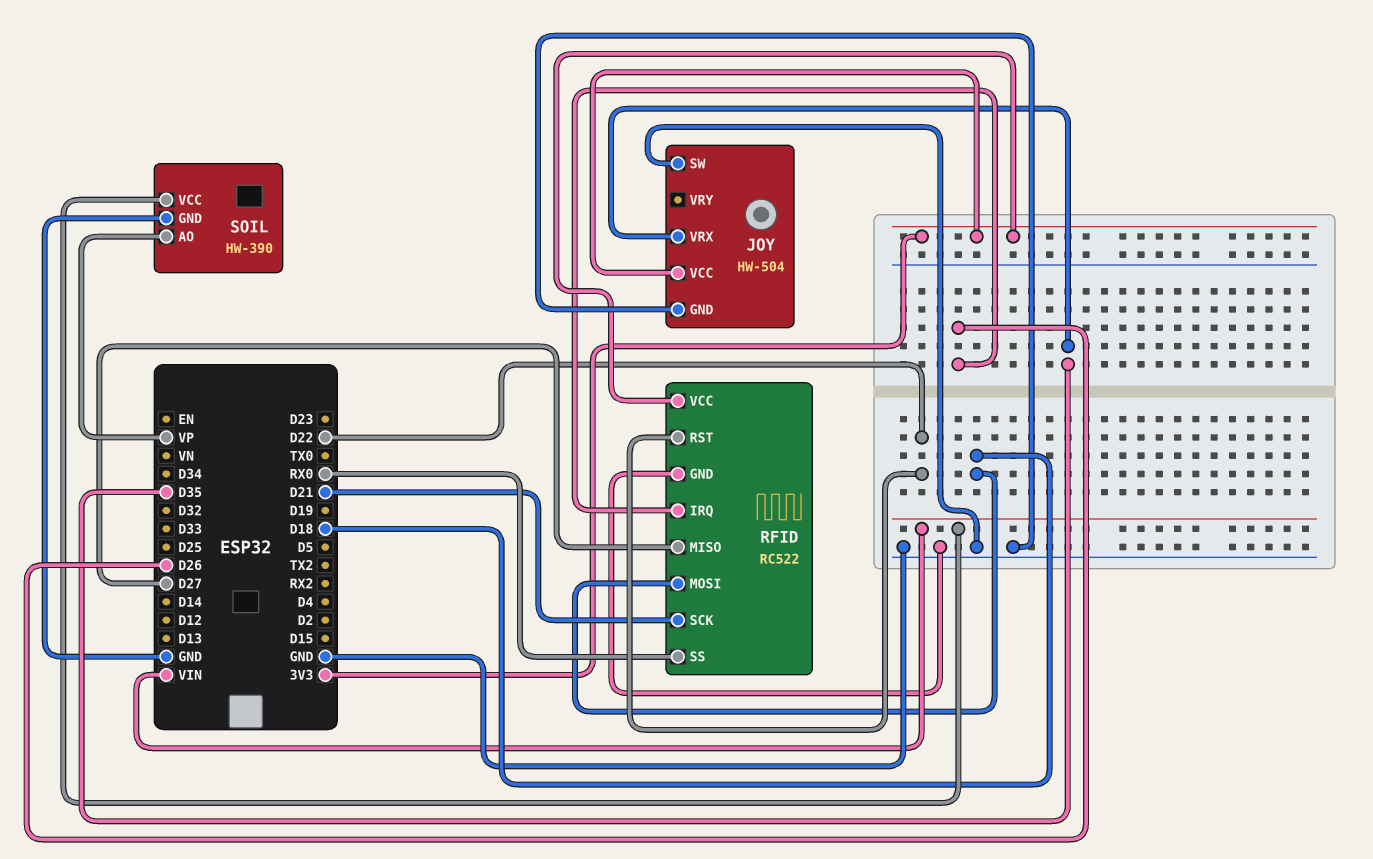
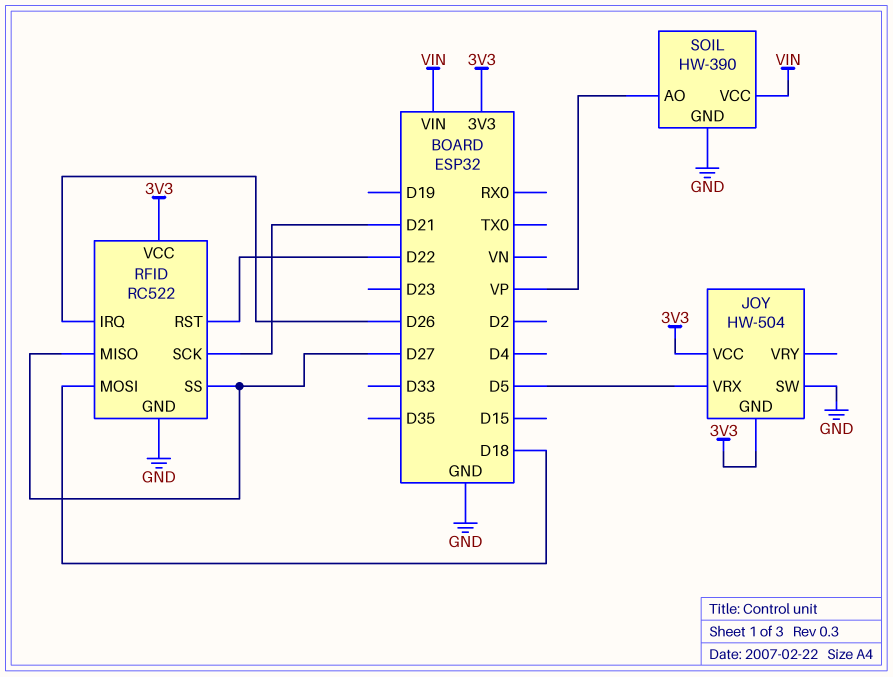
JOY pin GND: GND -> 3V3
JOY pin VRX: D35 -> D5
RFID pin SS: RX0 -> D27

